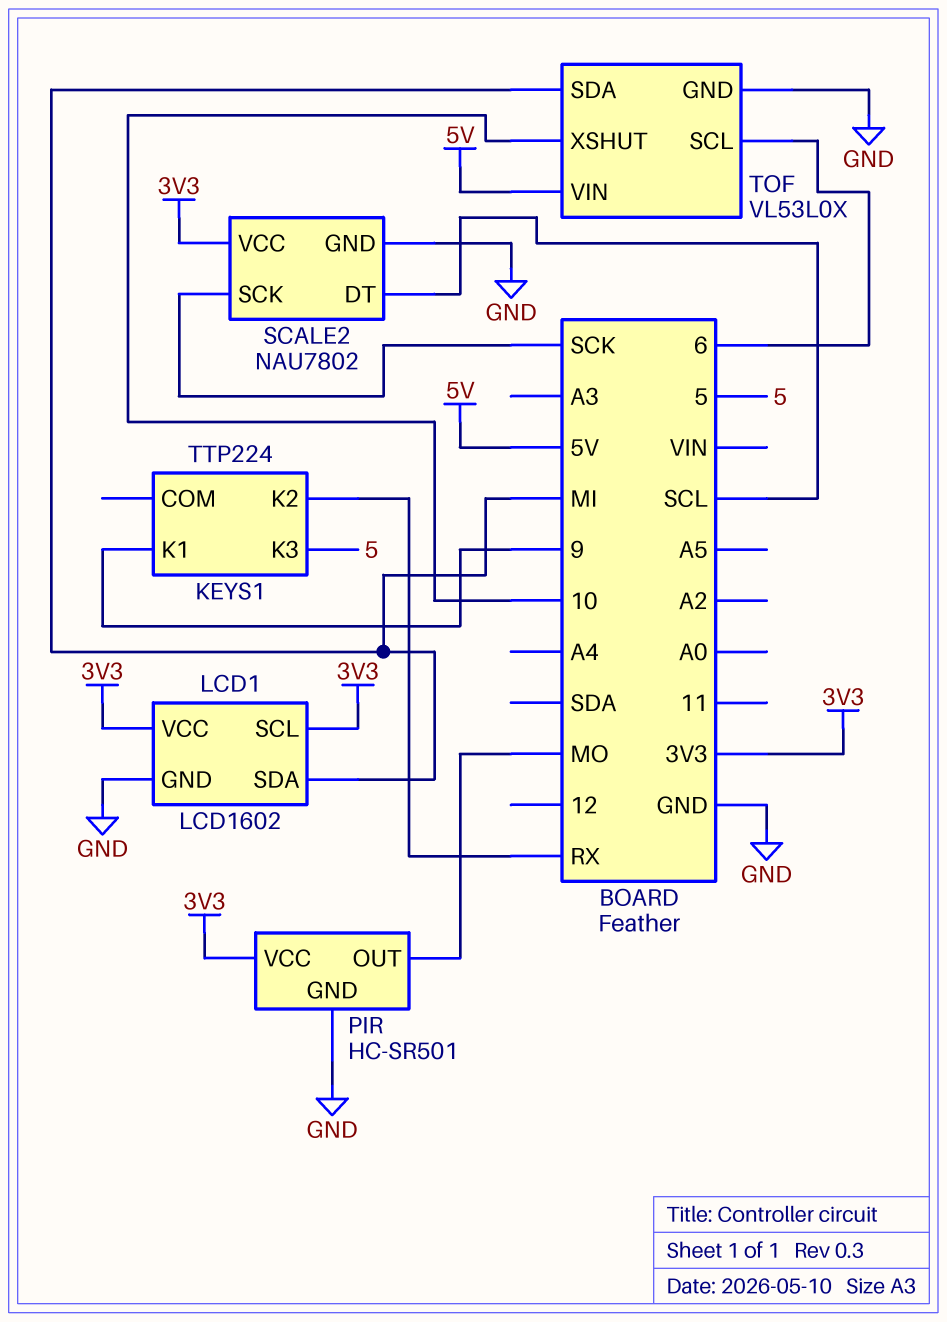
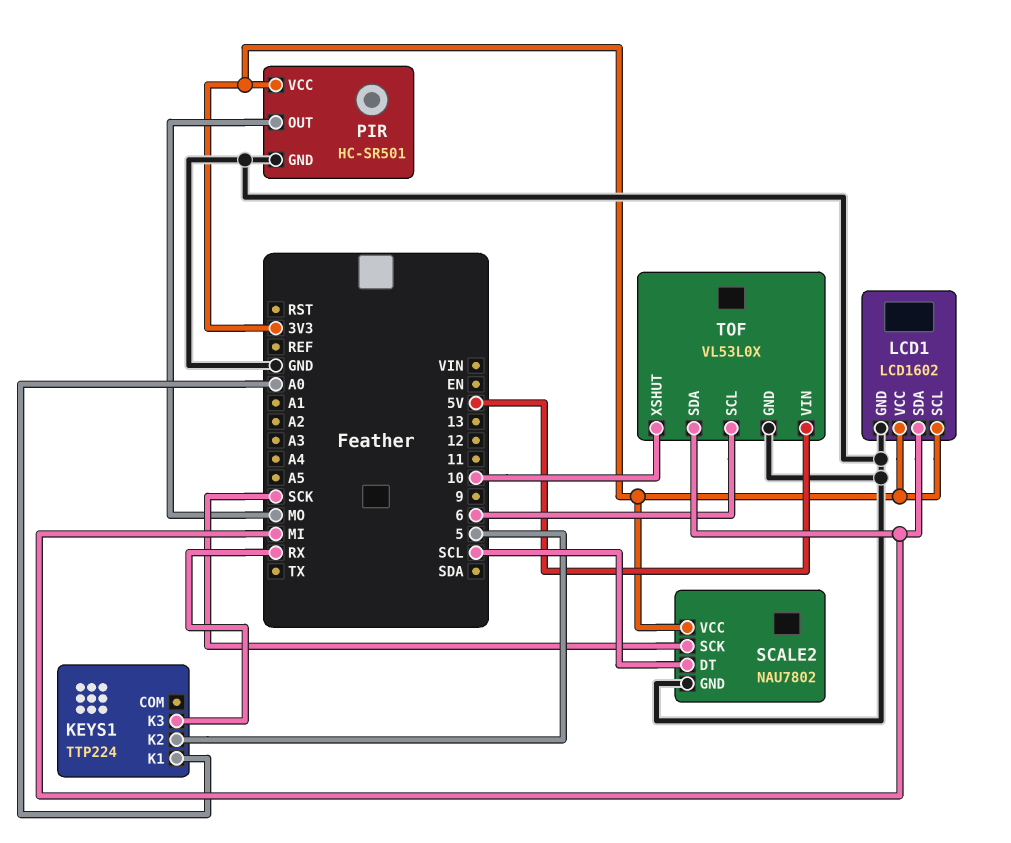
KEYS1 pin K1: 9 -> A0
KEYS1 pin K2: RX -> 5
KEYS1 pin K3: 5 -> RX

